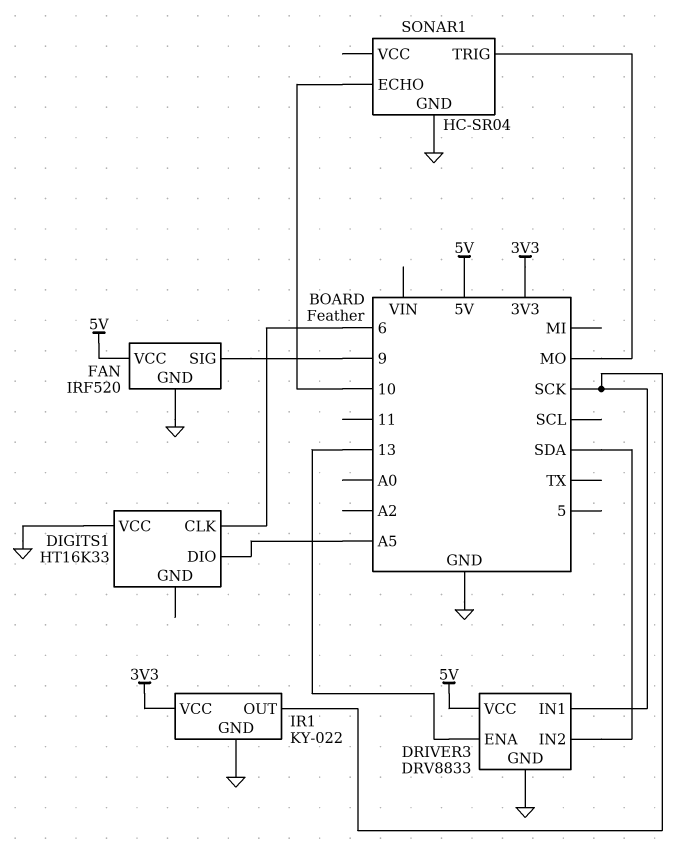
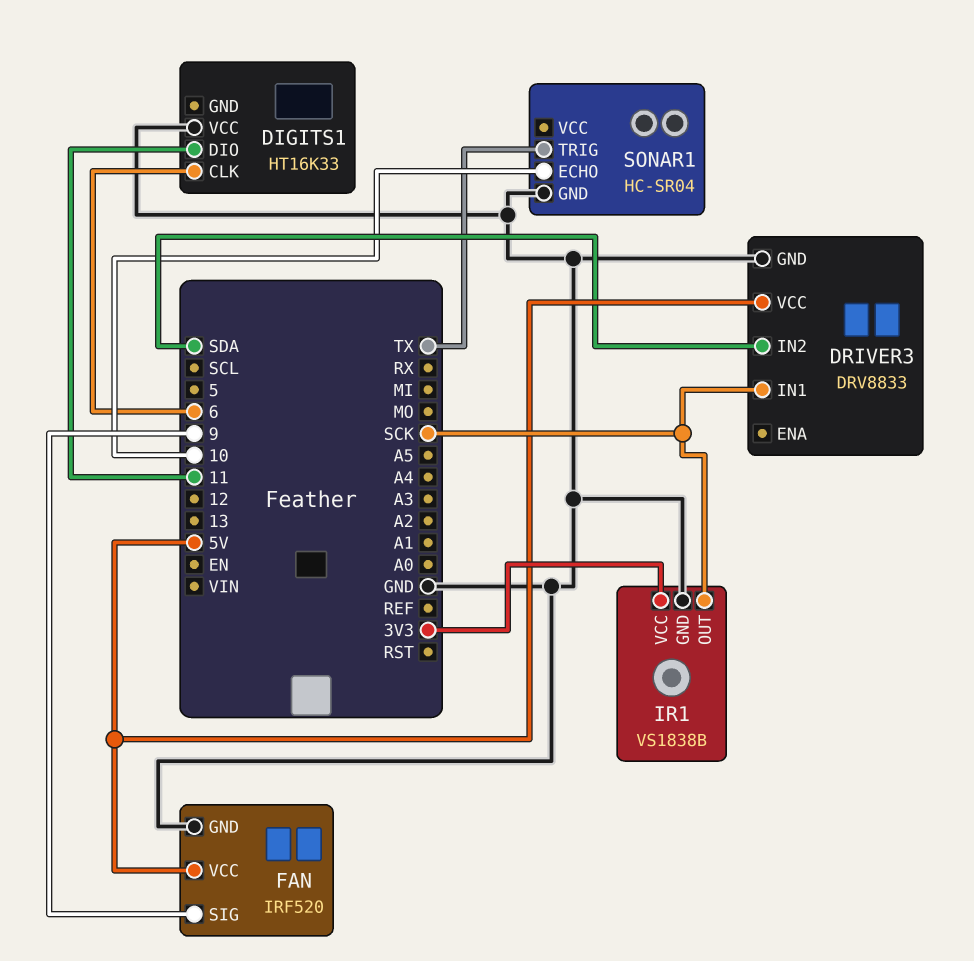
DIGITS1 pin DIO: A5 -> 11
DRIVER3 pin ENA: 13 -> none
IR1: KY-022 -> VS1838B
SONAR1 pin TRIG: MO -> TX

